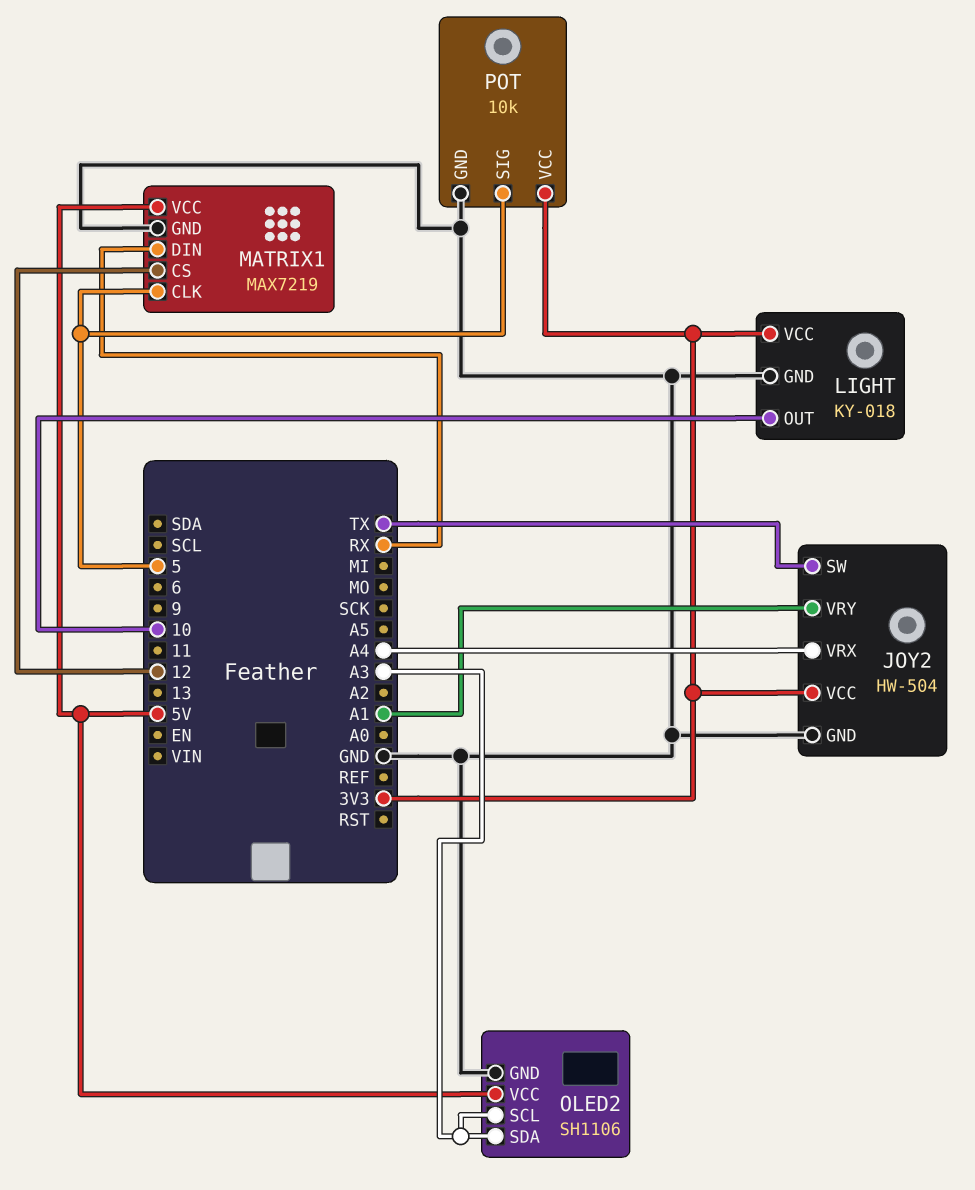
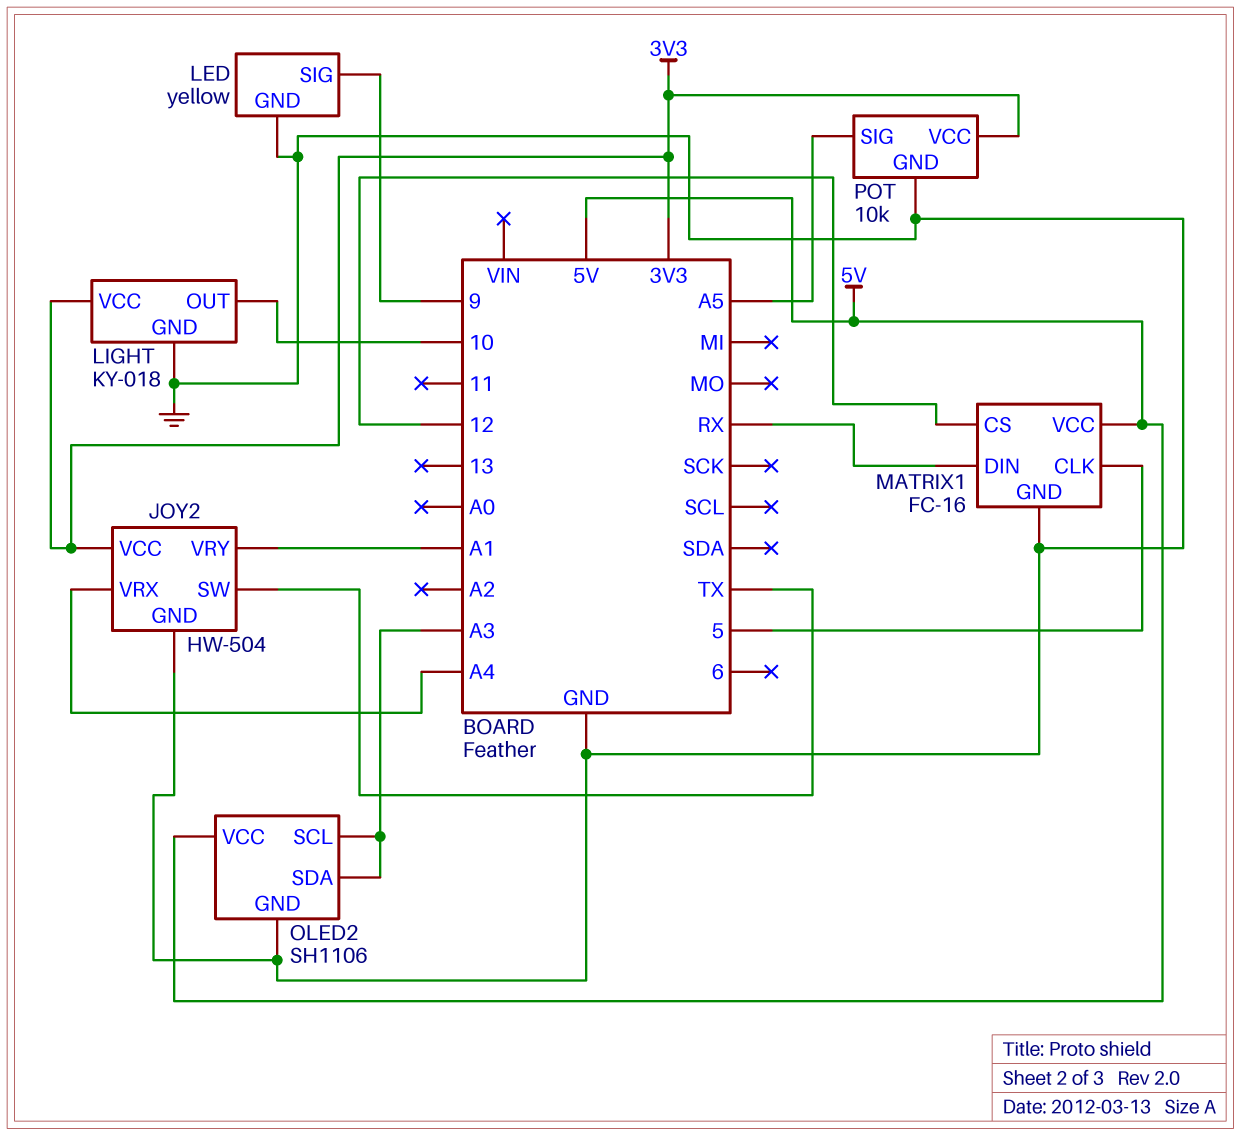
LED: none -> yellow
LED pin GND: none -> GND
LED pin SIG: none -> 9
MATRIX1: MAX7219 -> FC-16
POT pin SIG: 5 -> A5

